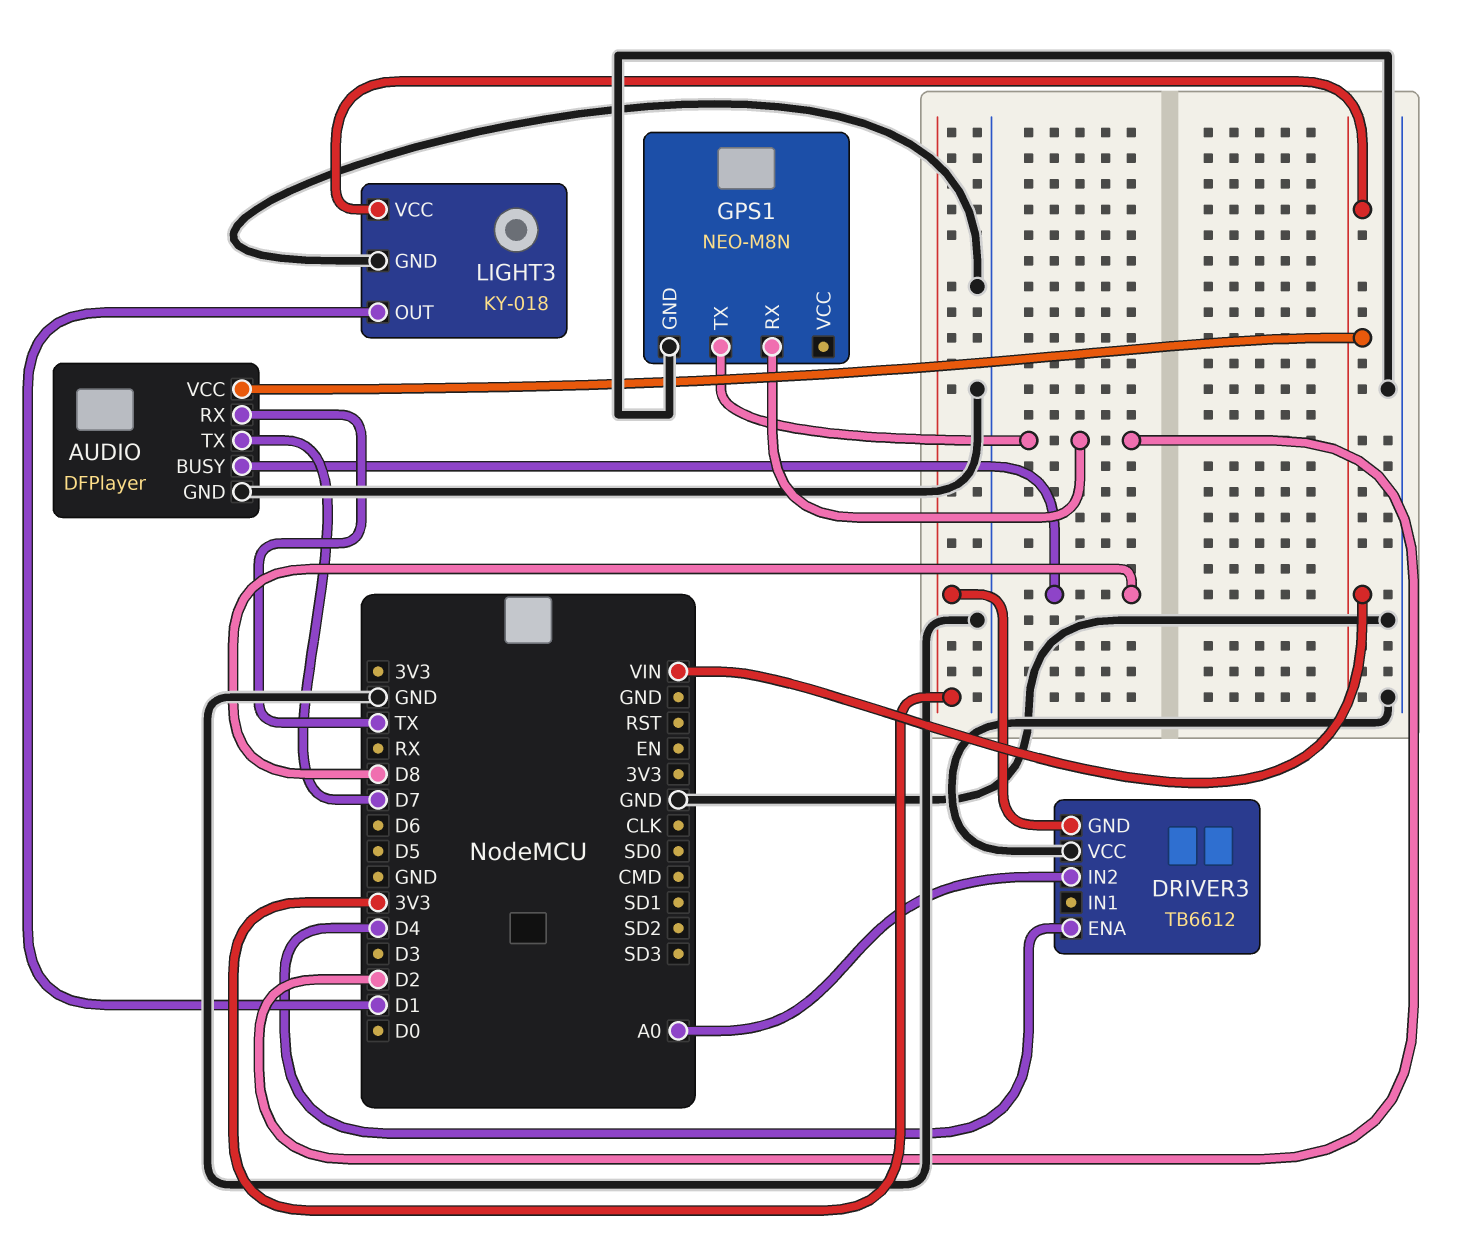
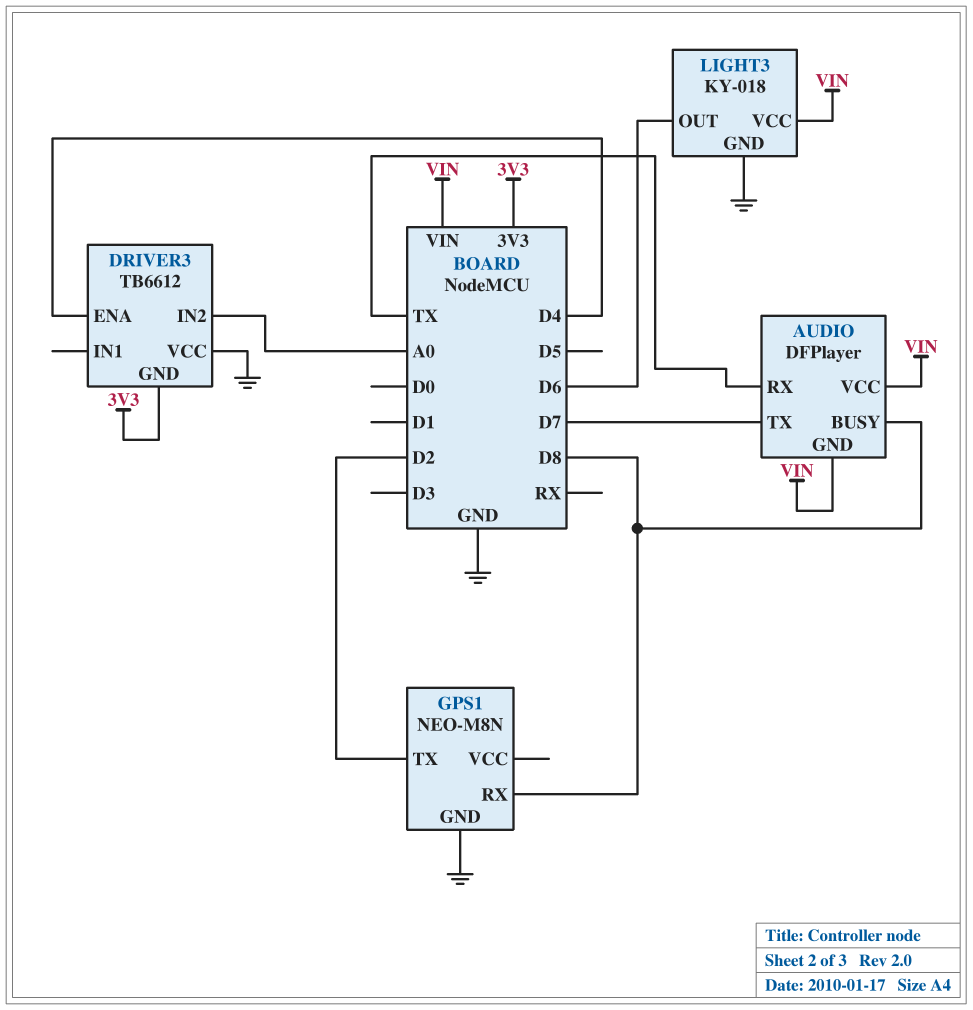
AUDIO pin GND: GND -> VIN
GPS1 pin RX: D2 -> D8
LIGHT3 pin OUT: D1 -> D6

